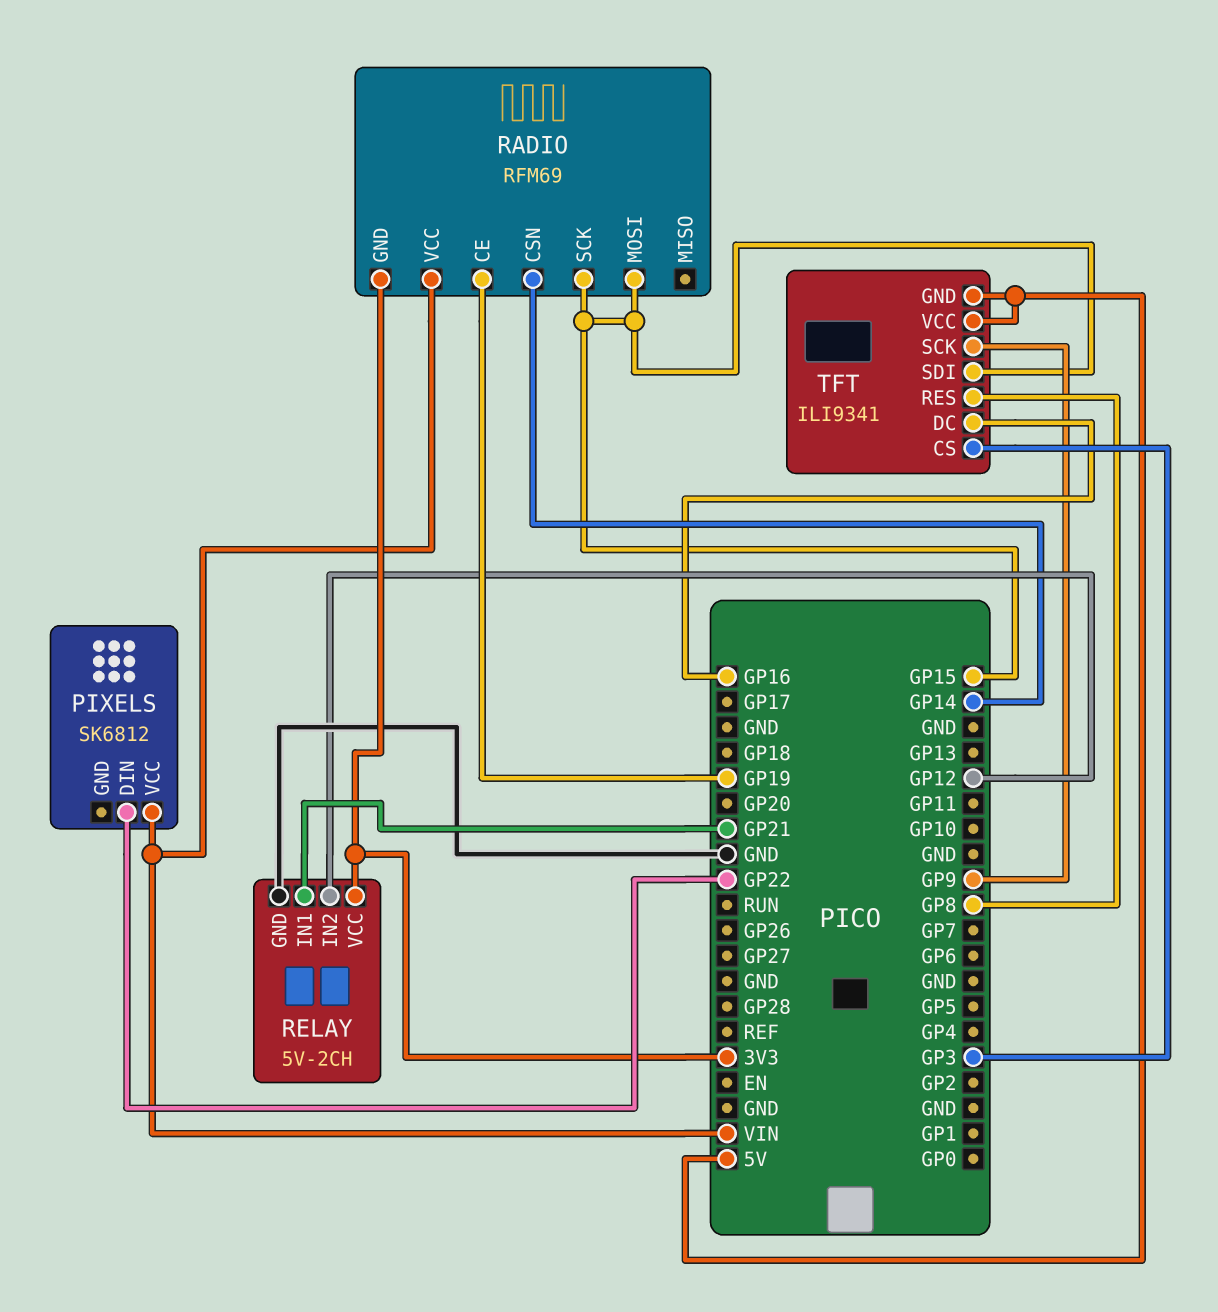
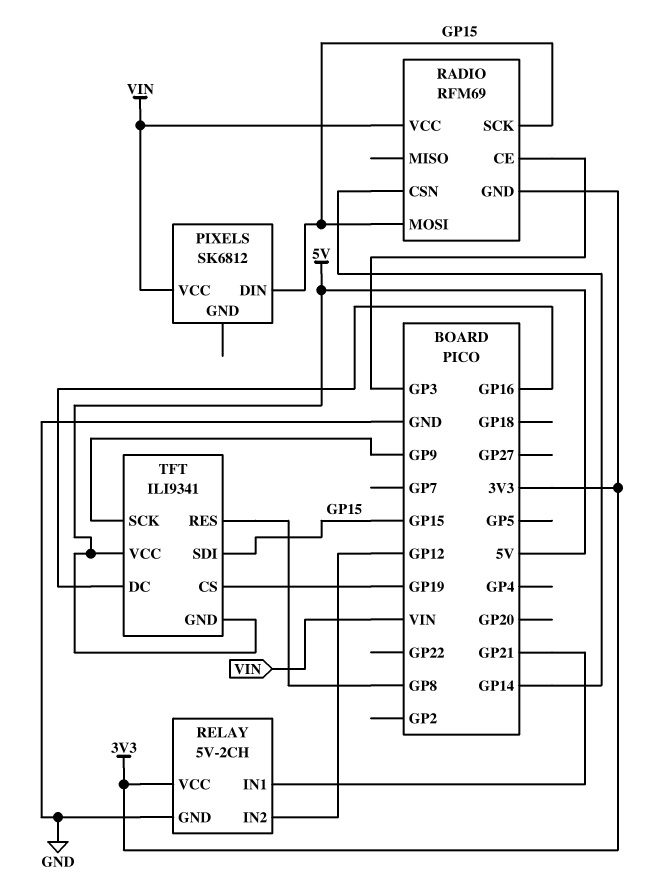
PIXELS pin DIN: GP22 -> GP15
RADIO pin CE: GP19 -> GP3
TFT pin CS: GP3 -> GP19

